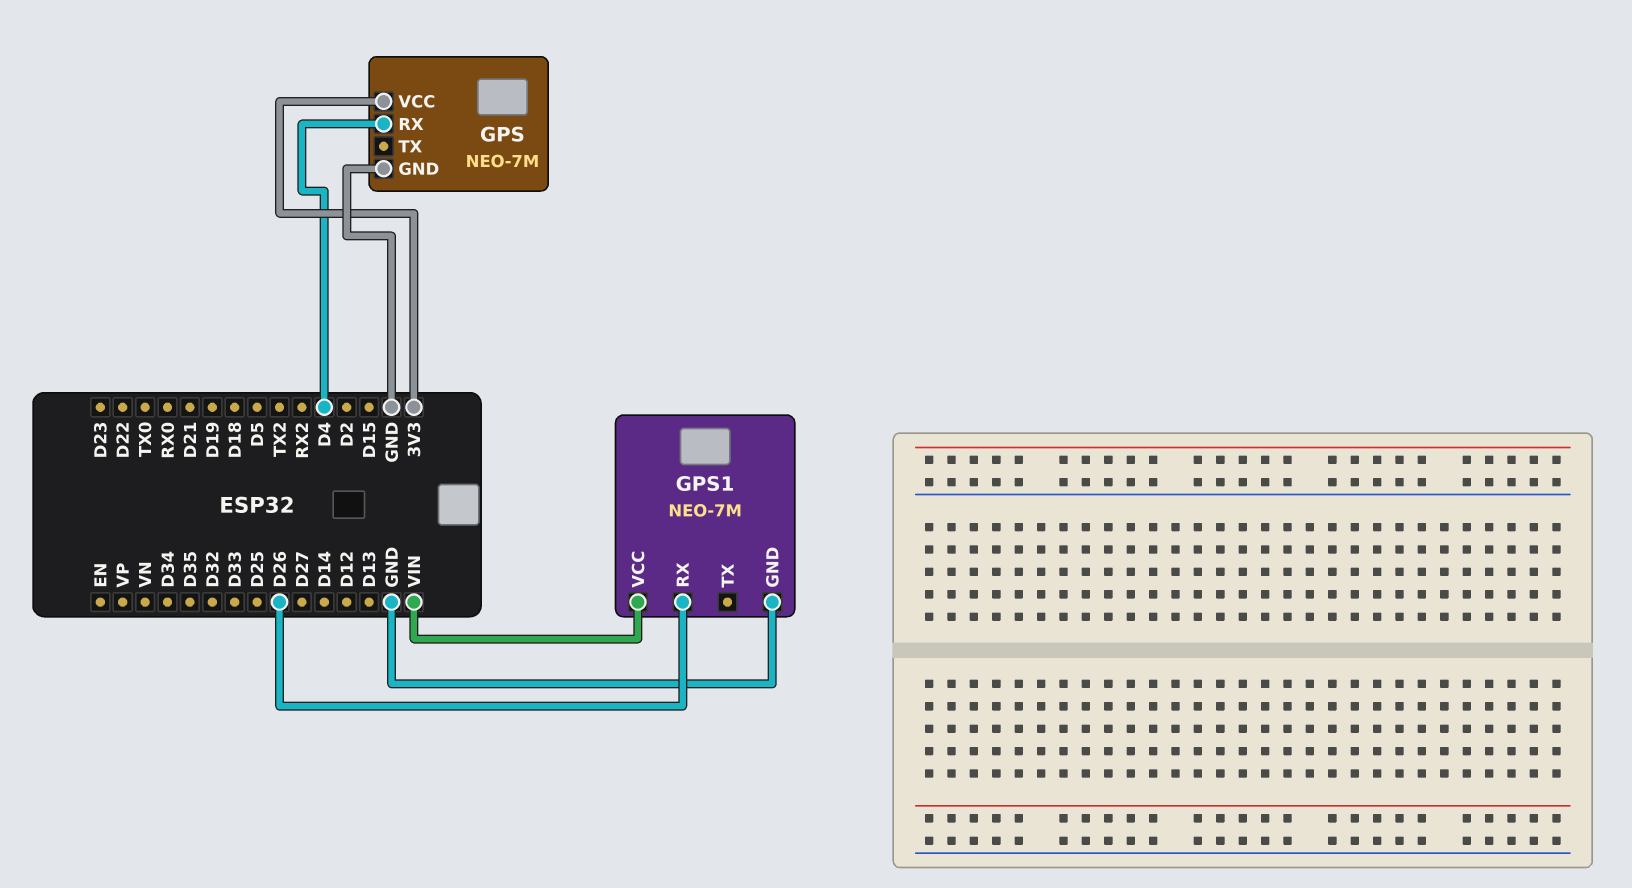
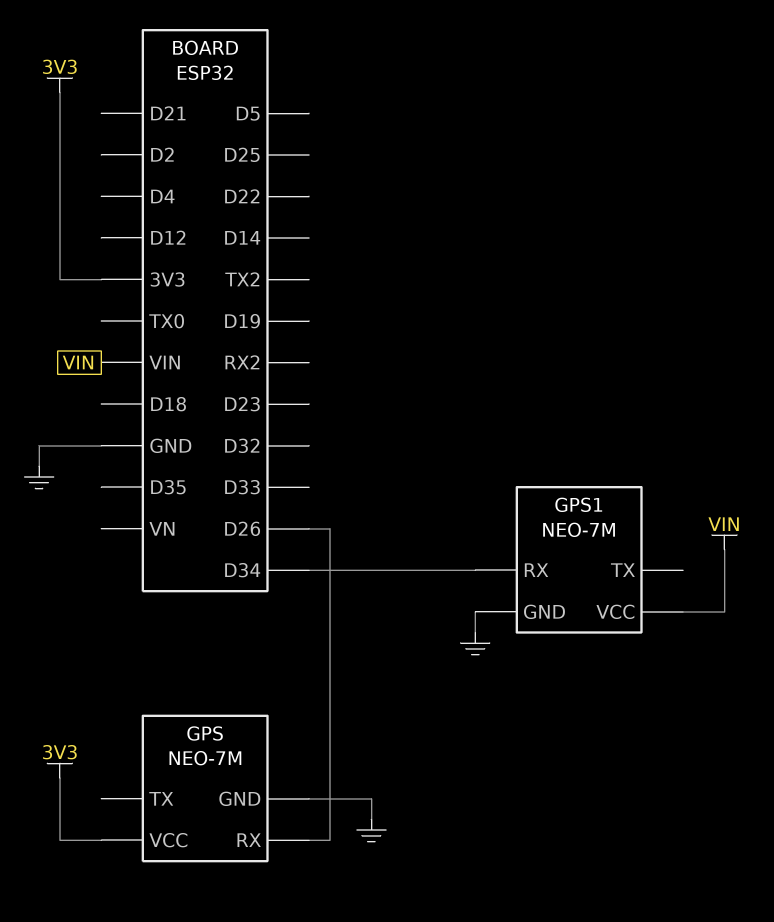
GPS pin RX: D4 -> D26
GPS1 pin RX: D26 -> D34

